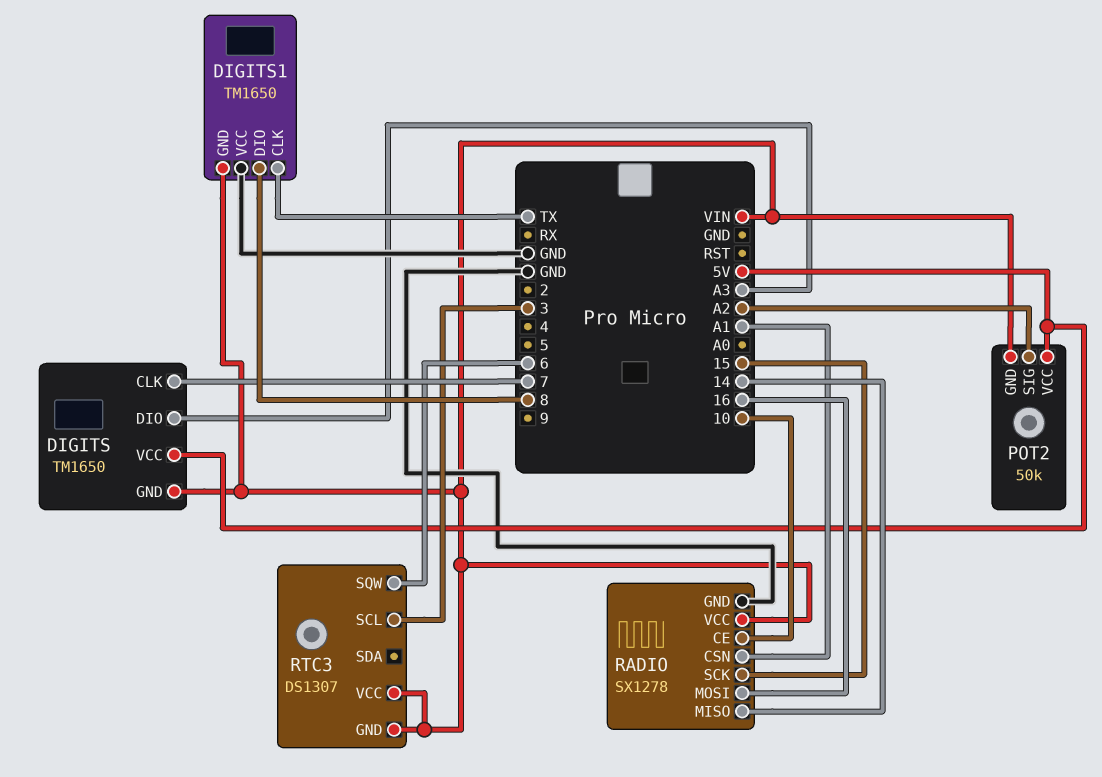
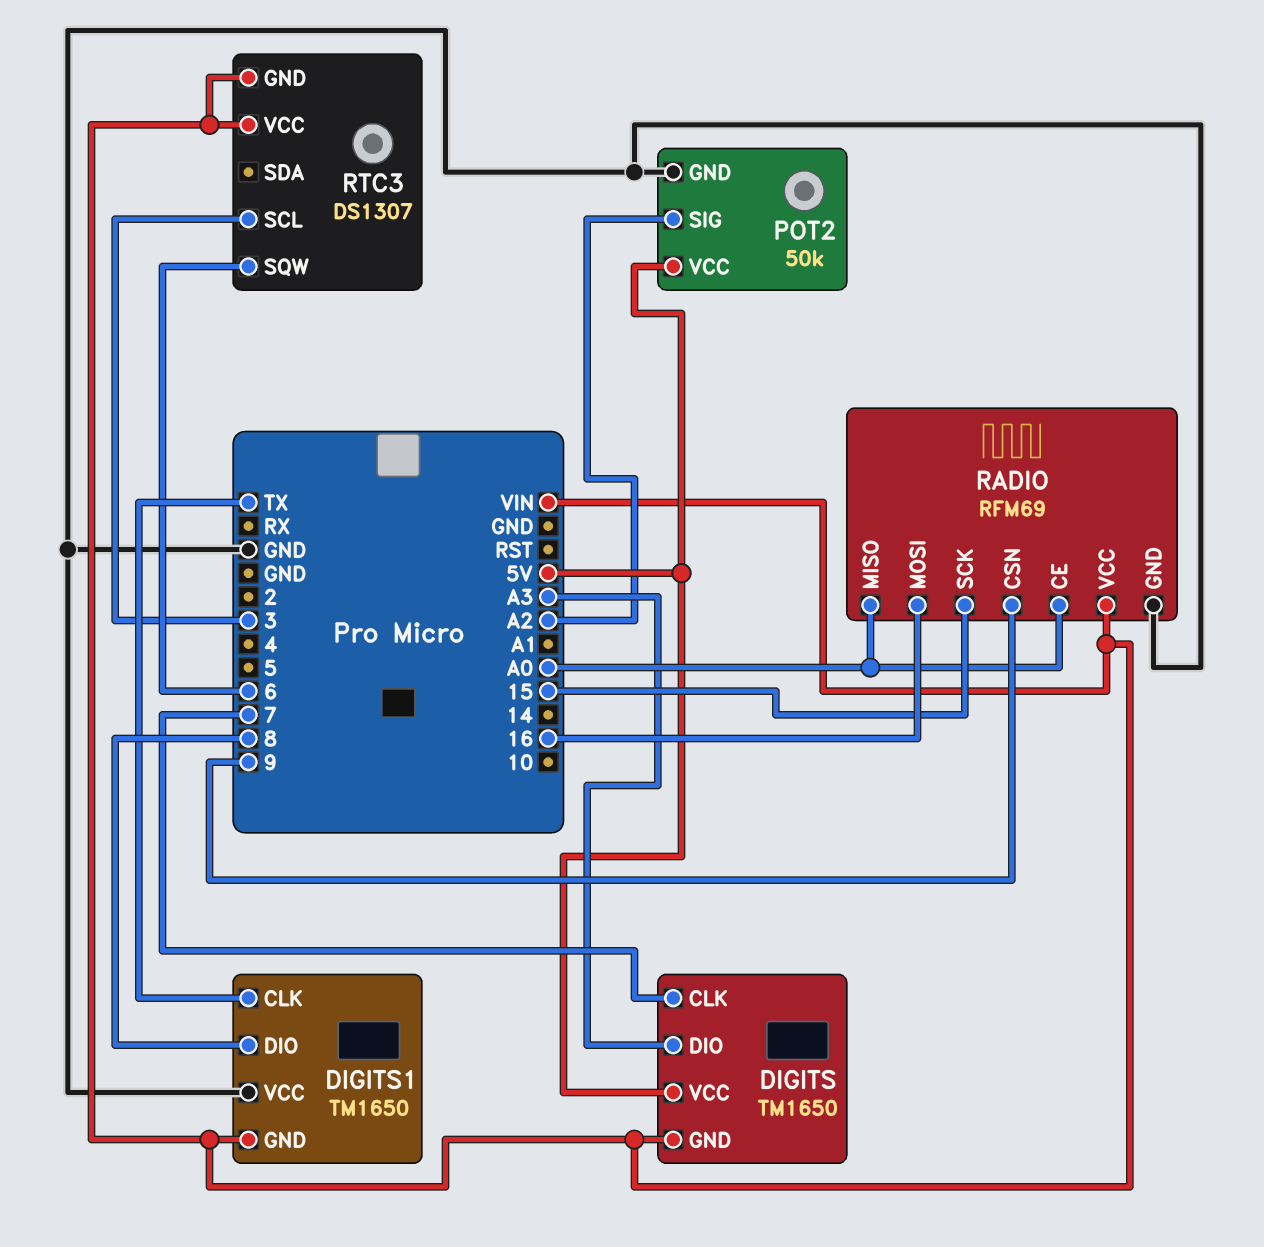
POT2 pin GND: VIN -> GND
RADIO: SX1278 -> RFM69
RADIO pin CE: 10 -> A0
RADIO pin CSN: A1 -> 9
RADIO pin MISO: 14 -> A0

